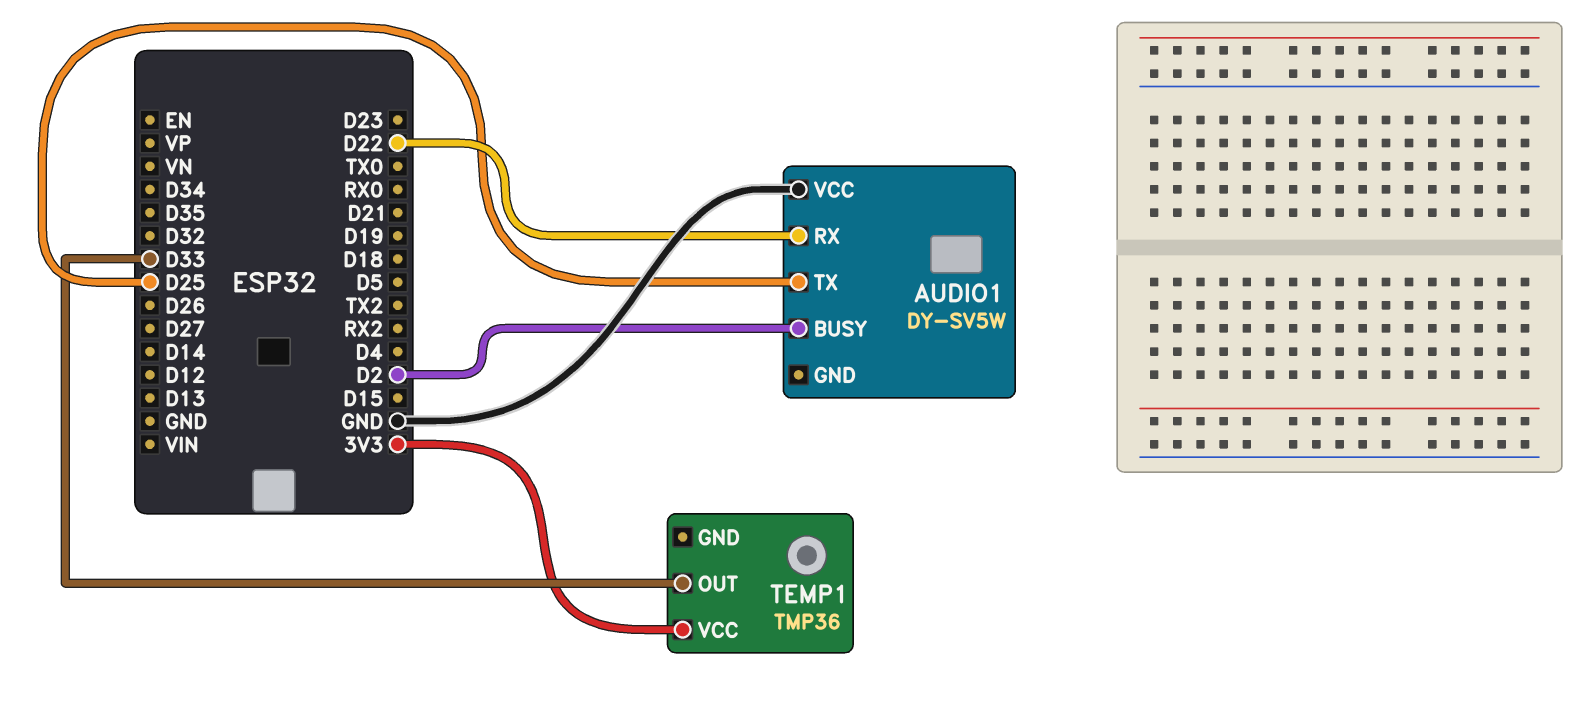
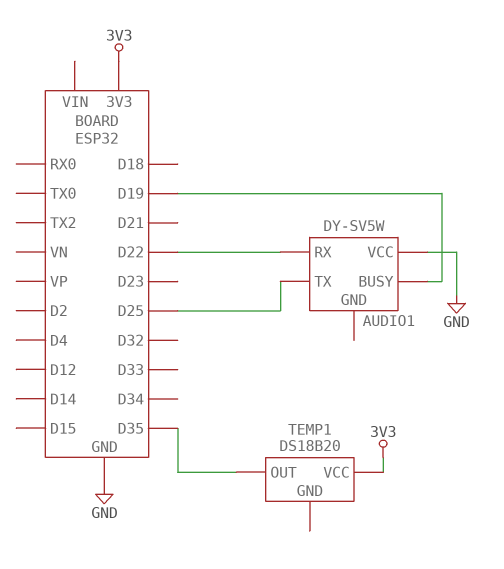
AUDIO1 pin BUSY: D2 -> D19
TEMP1: TMP36 -> DS18B20
TEMP1 pin OUT: D33 -> D35

